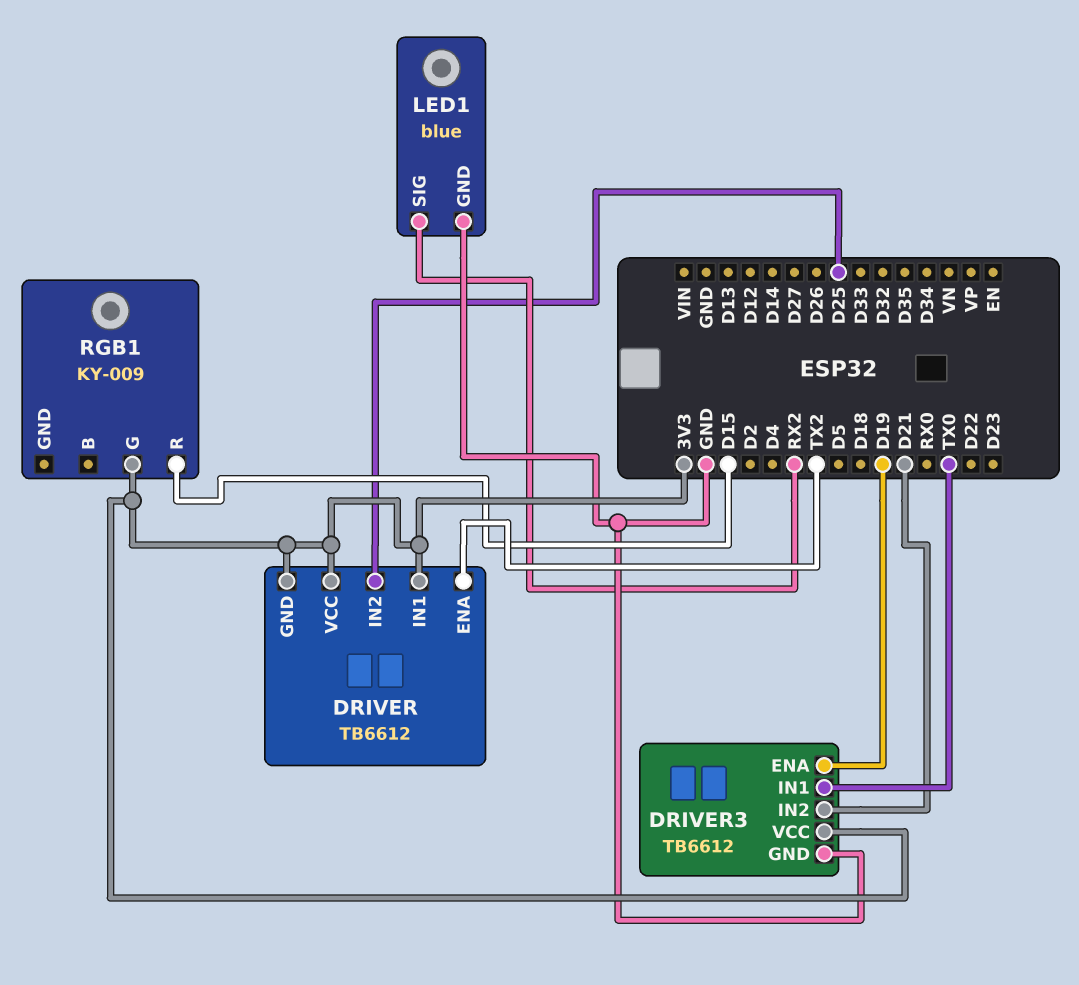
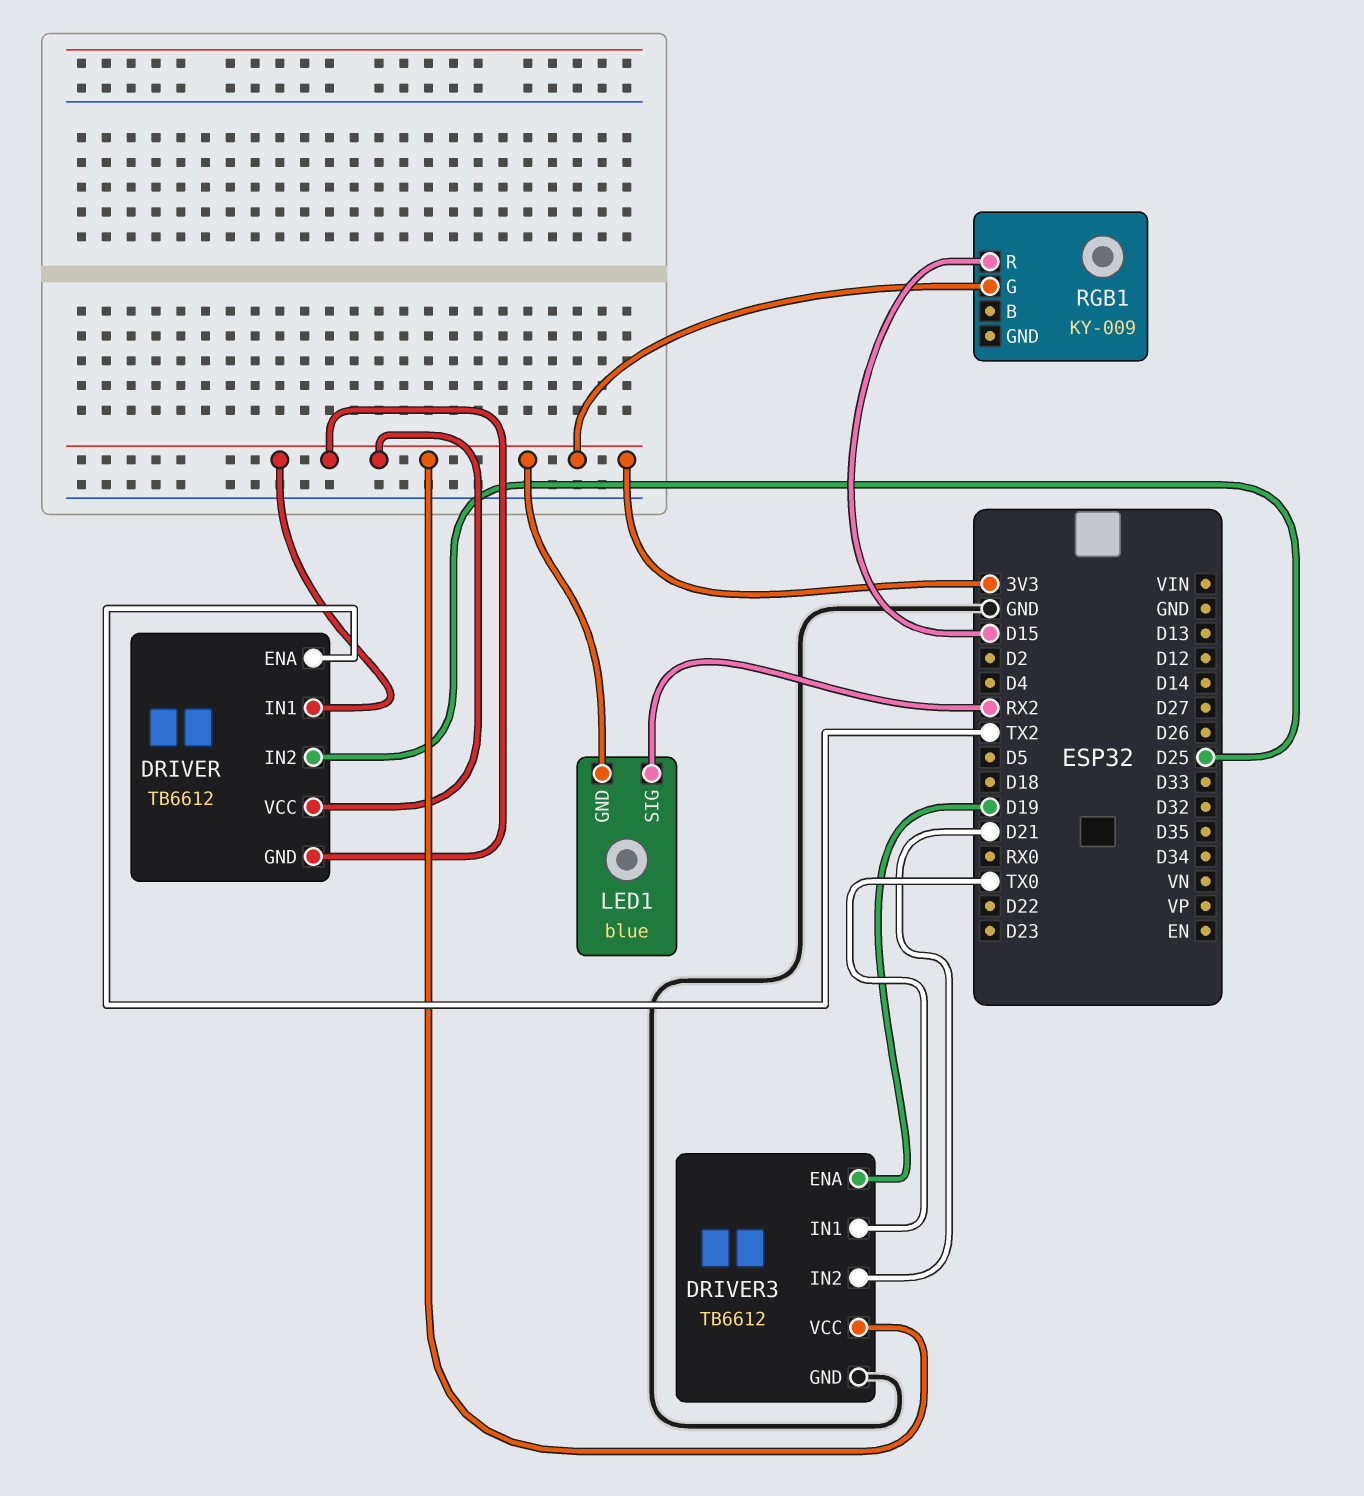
LED1 pin GND: GND -> 3V3

